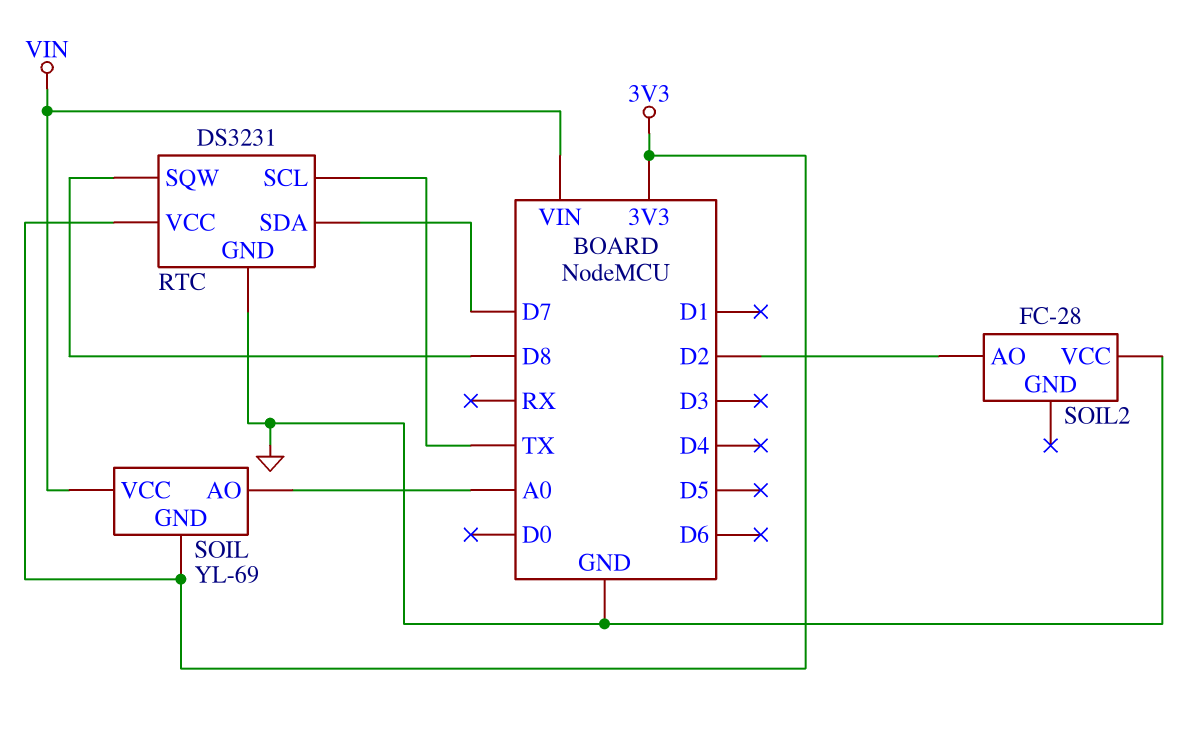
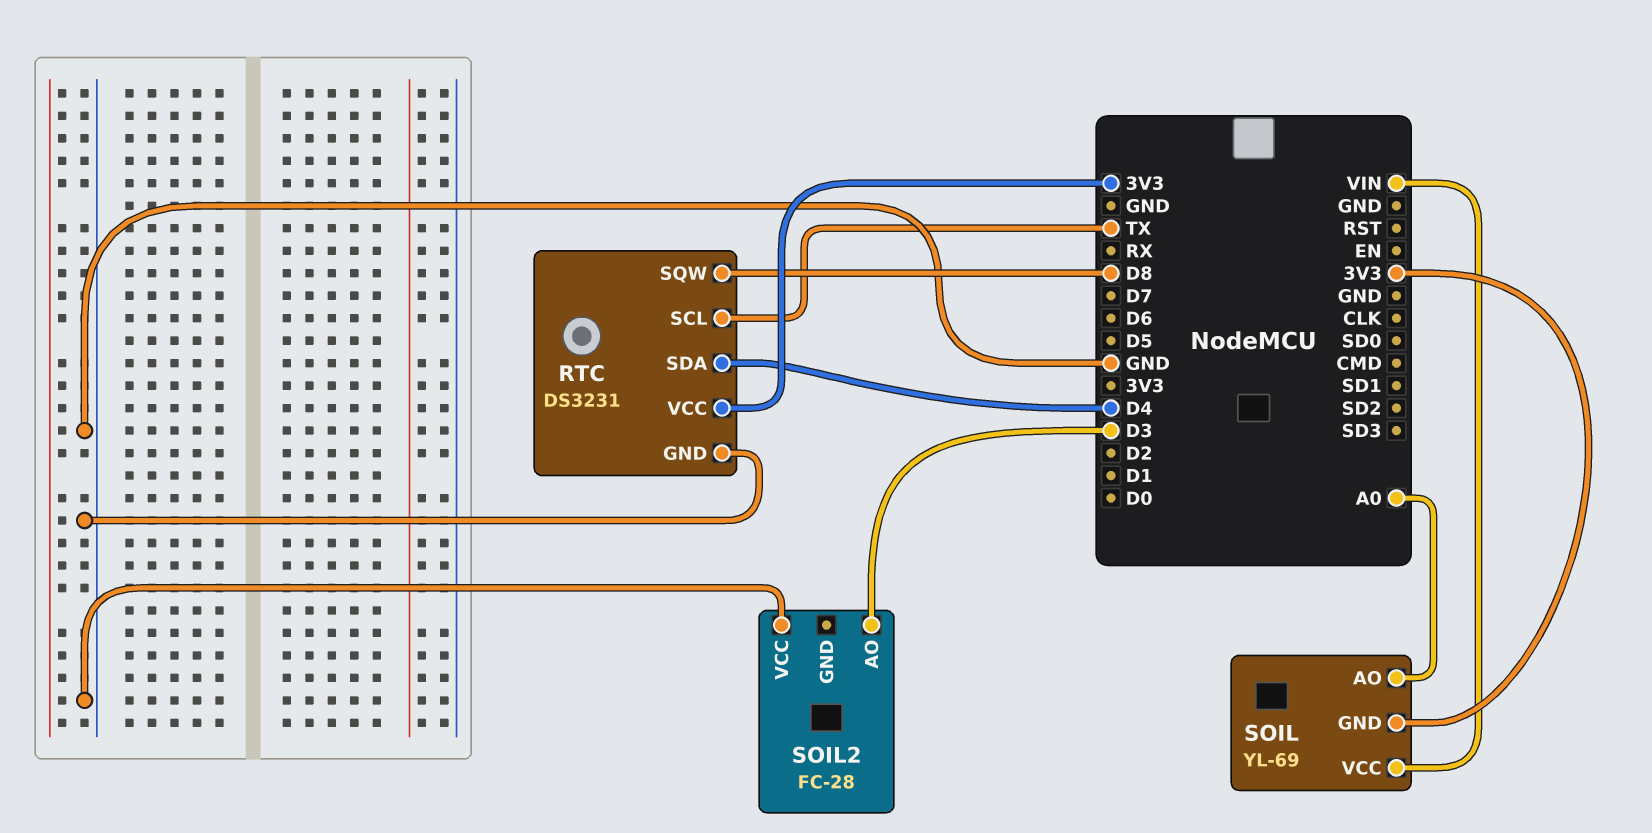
RTC pin SDA: D7 -> D4
SOIL2 pin AO: D2 -> D3

